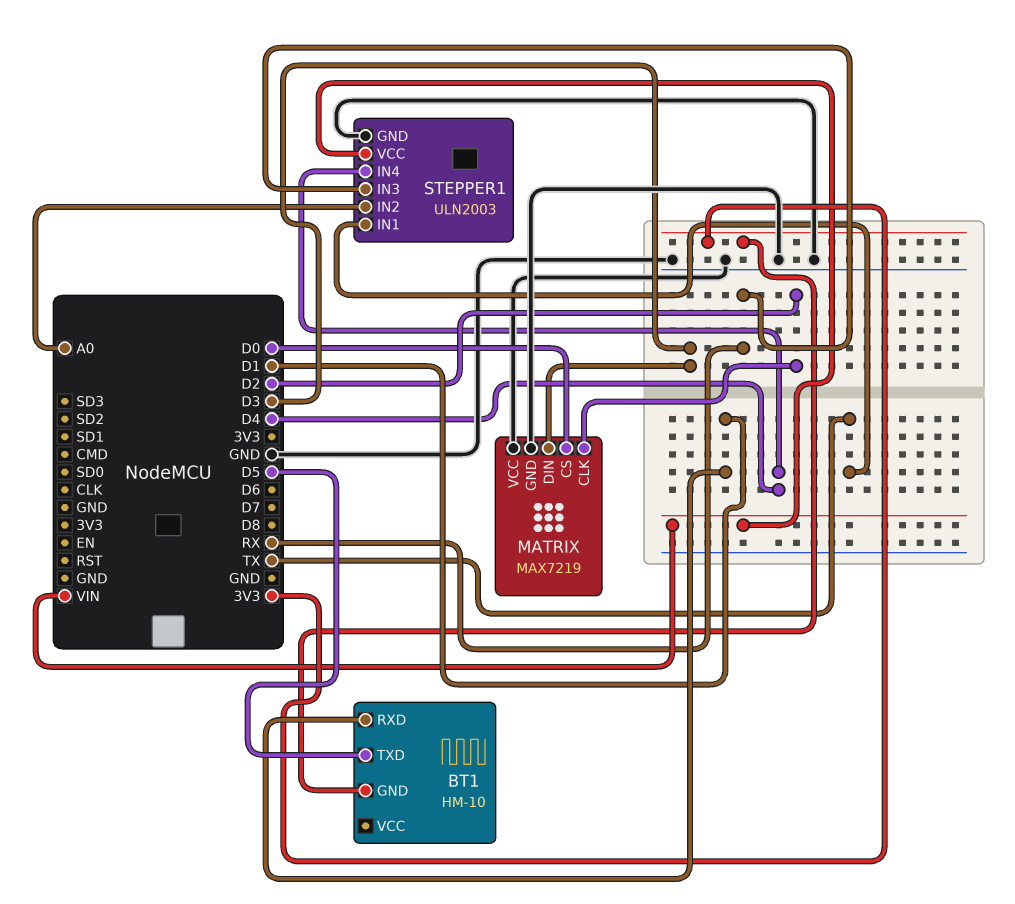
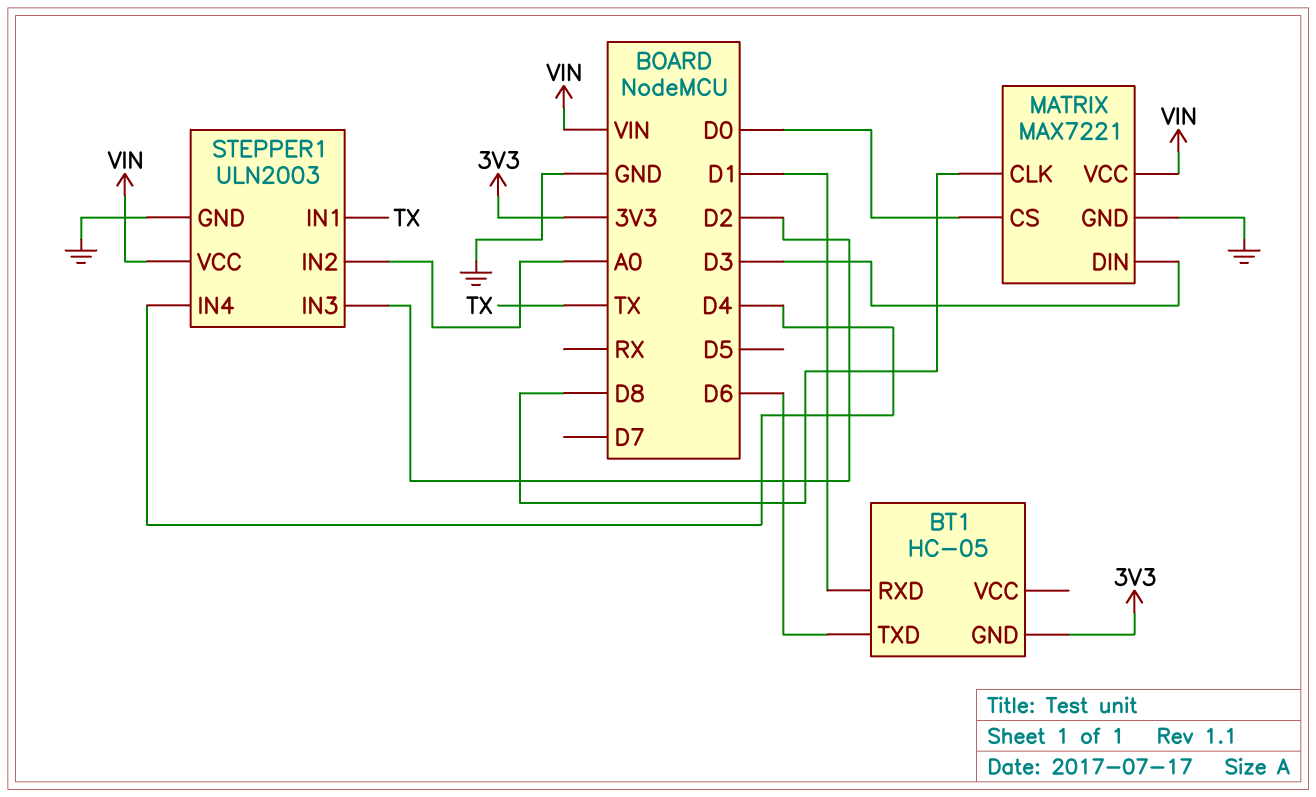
BT1: HM-10 -> HC-05
BT1 pin TXD: D5 -> D6
MATRIX: MAX7219 -> MAX7221
MATRIX pin CLK: D2 -> D8
MATRIX pin VCC: GND -> VIN
STEPPER1 pin IN3: RX -> D2

